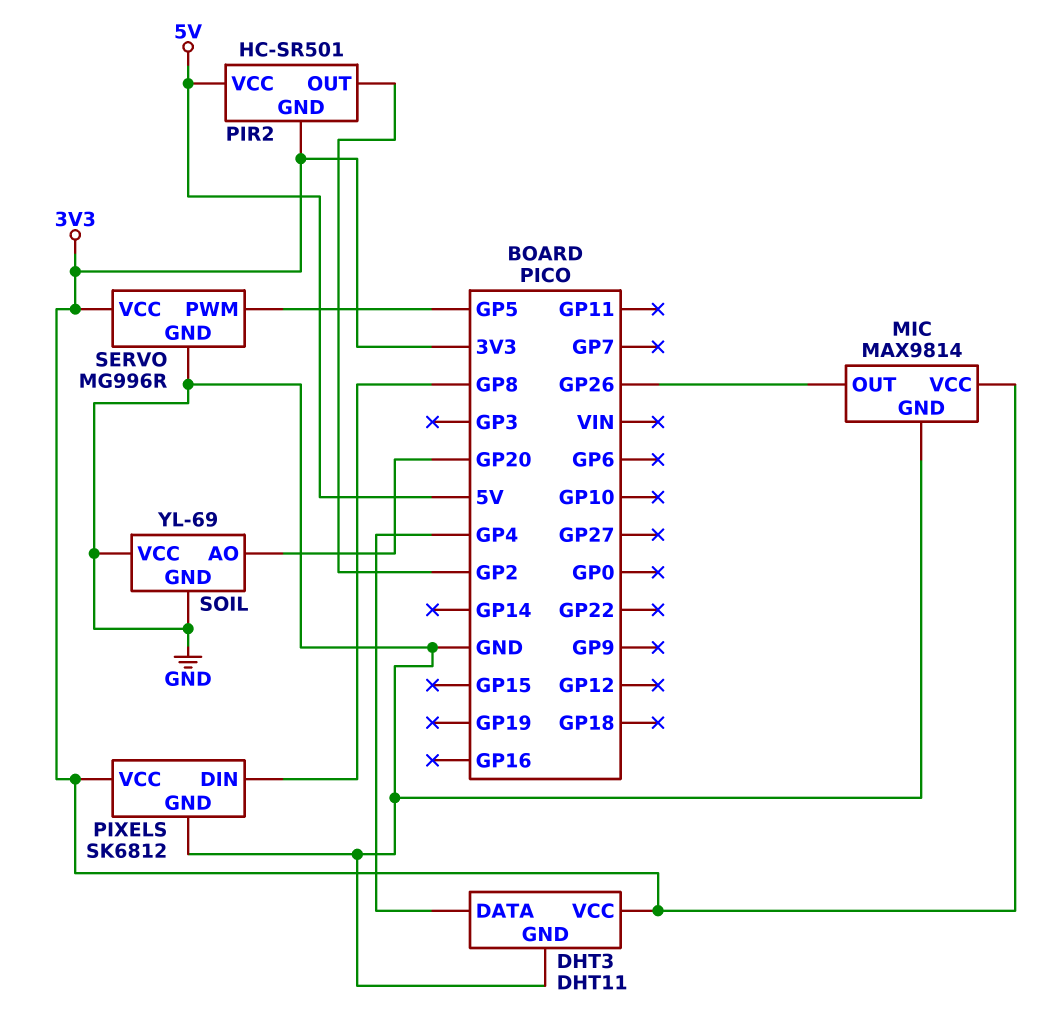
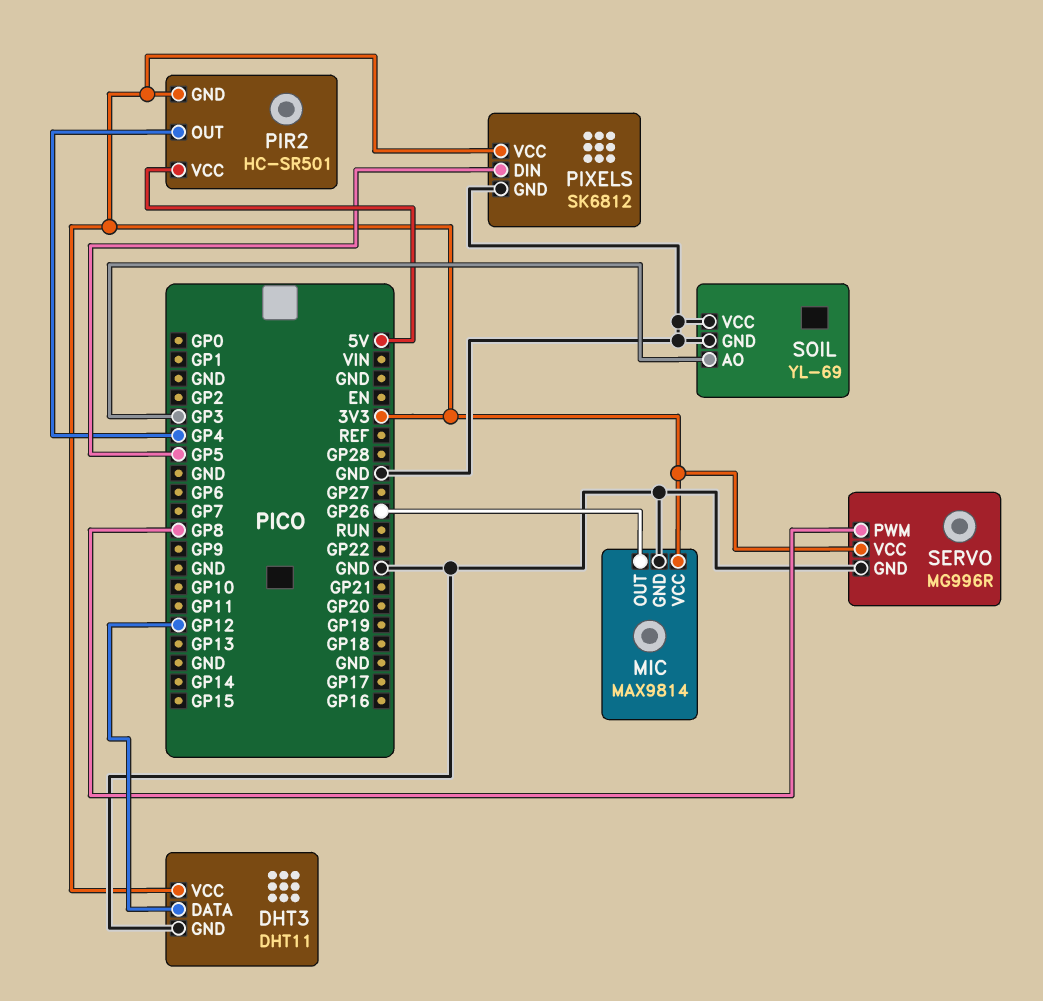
DHT3 pin DATA: GP4 -> GP12
PIR2 pin OUT: GP2 -> GP4
PIXELS pin DIN: GP8 -> GP5
SERVO pin PWM: GP5 -> GP8
SOIL pin AO: GP20 -> GP3

